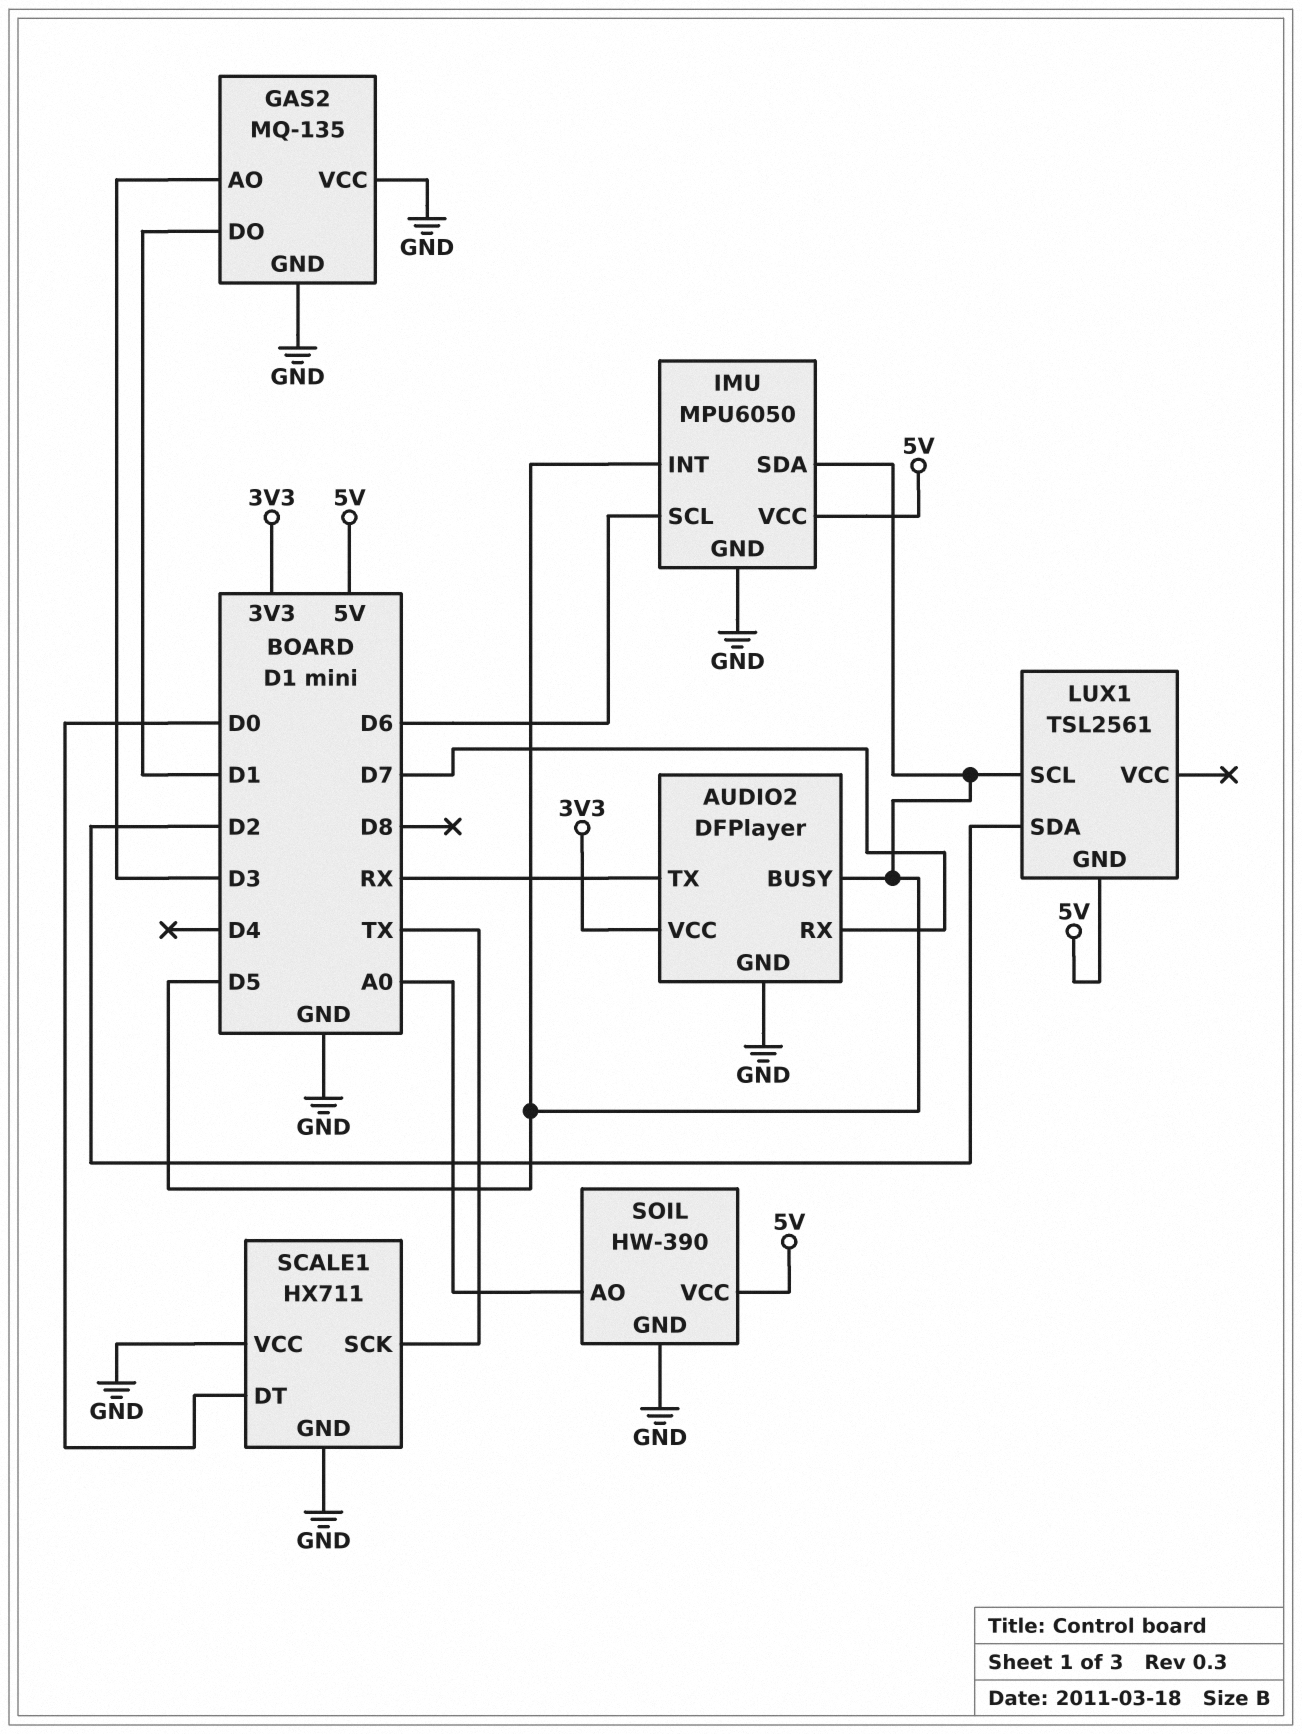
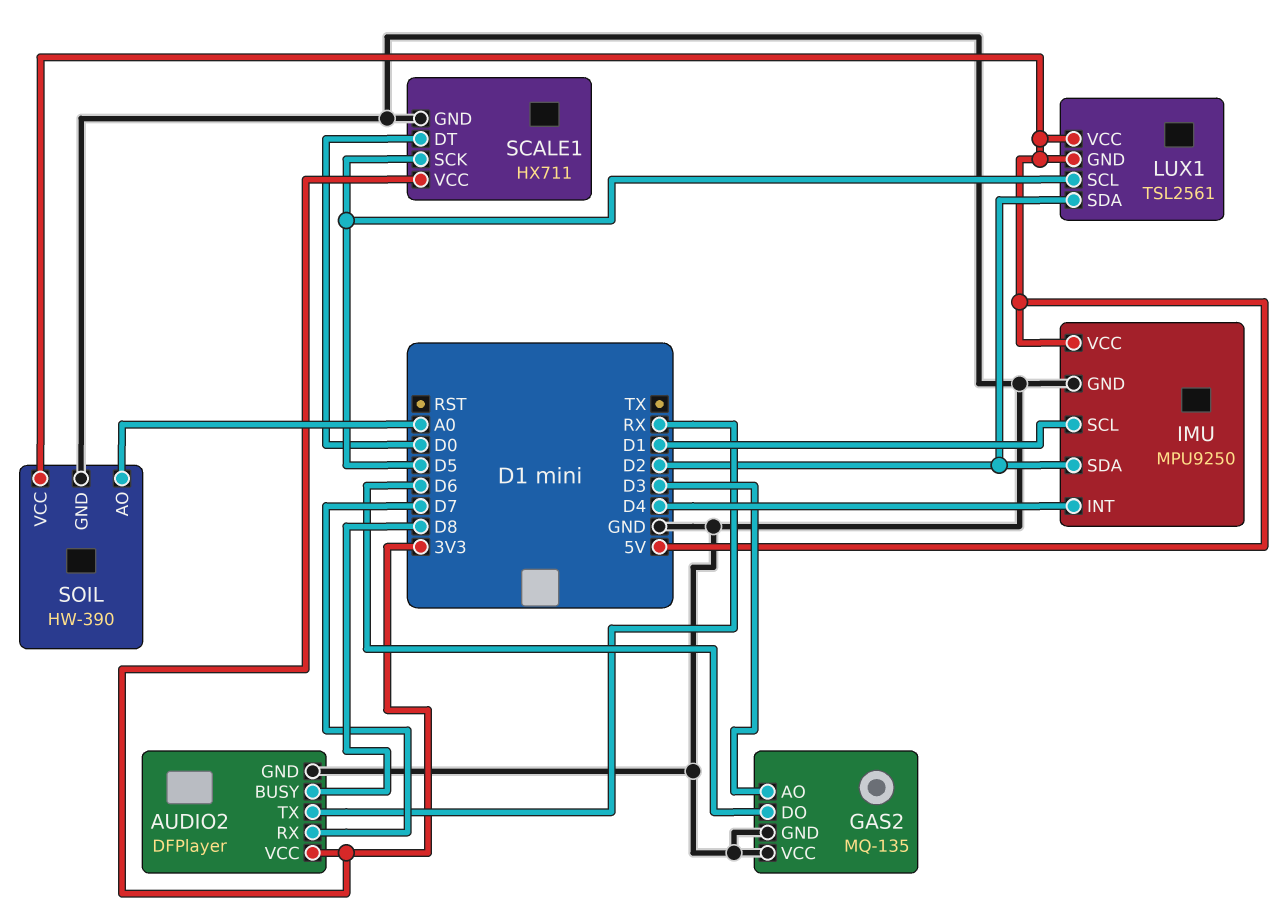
AUDIO2 pin BUSY: D5 -> D8
GAS2 pin DO: D1 -> D6
IMU: MPU6050 -> MPU9250
IMU pin INT: D5 -> D4
IMU pin SCL: D6 -> D1
IMU pin SDA: D5 -> D2
LUX1 pin VCC: none -> 5V
SCALE1 pin SCK: TX -> D5
SCALE1 pin VCC: GND -> 3V3

